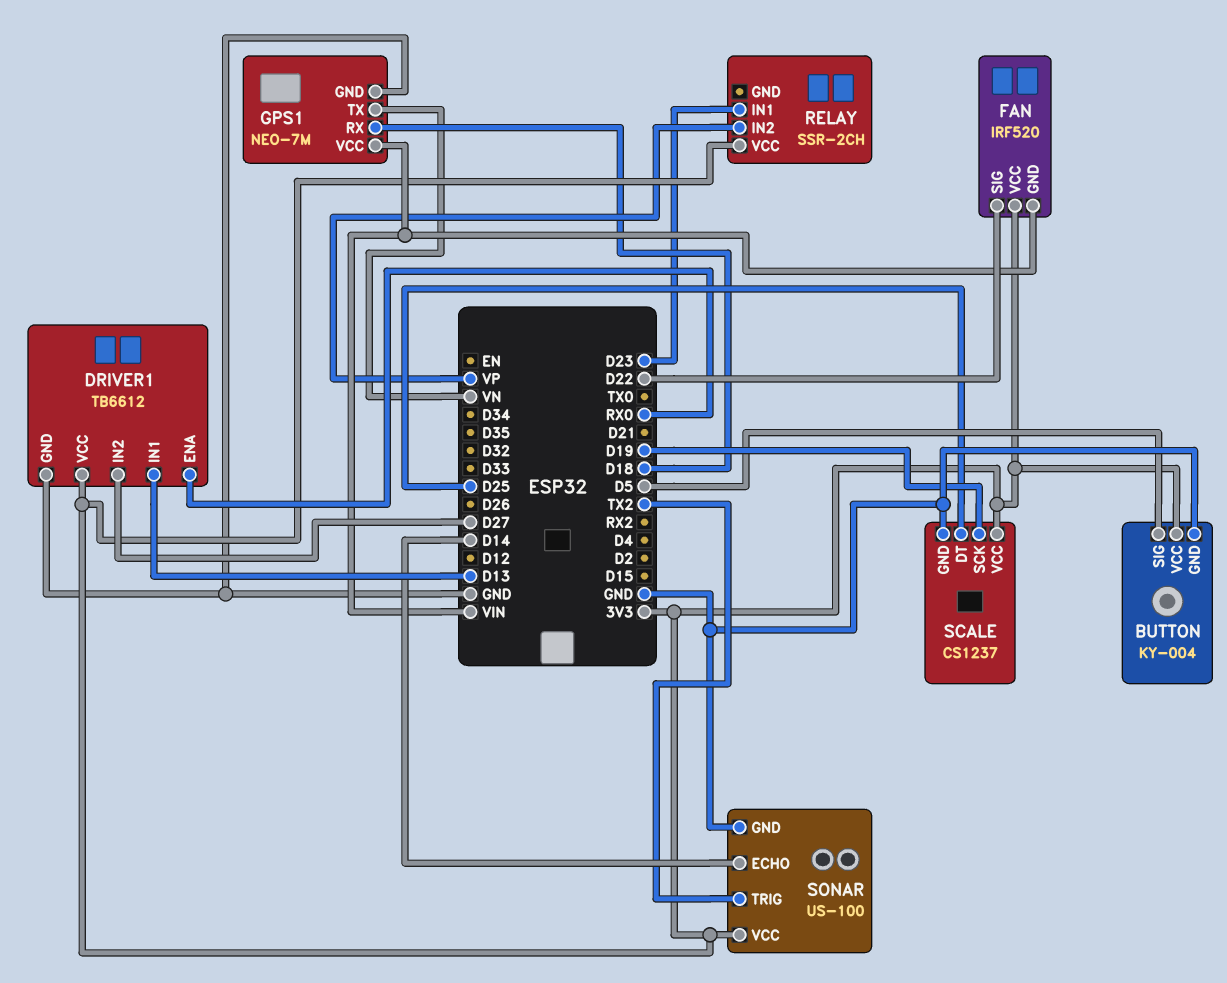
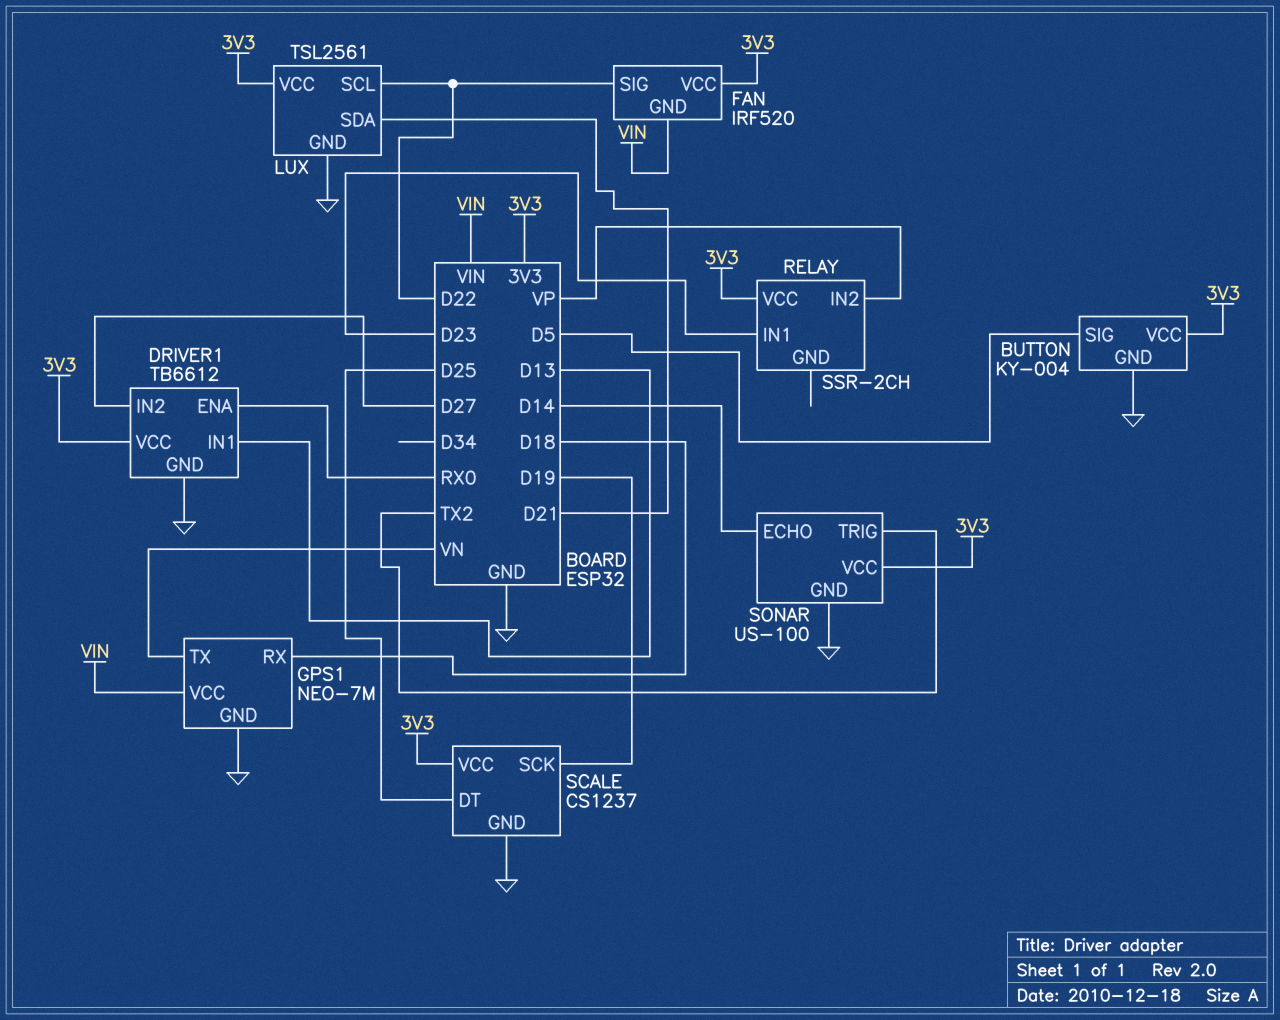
LUX: none -> TSL2561
LUX pin GND: none -> GND
LUX pin SCL: none -> D22
LUX pin SDA: none -> D21
LUX pin VCC: none -> 3V3

